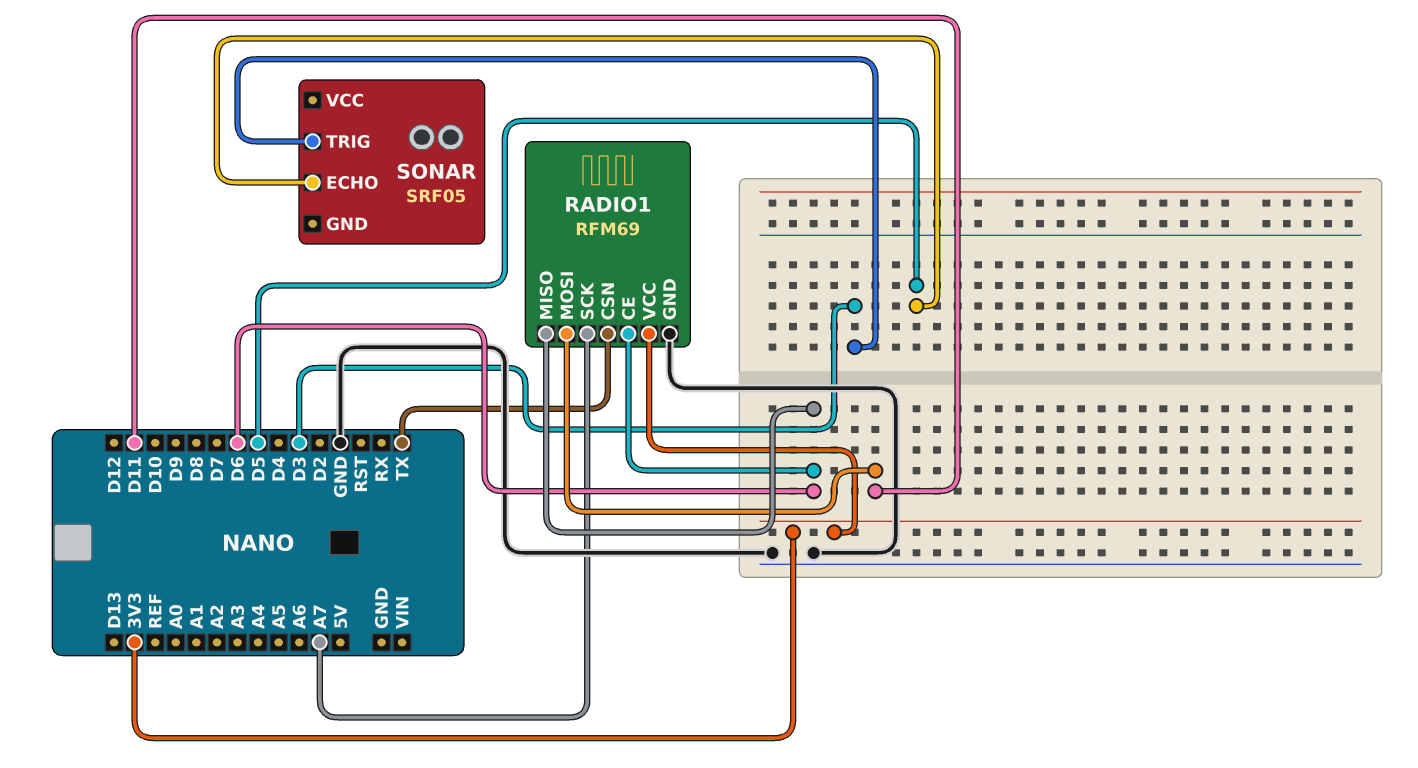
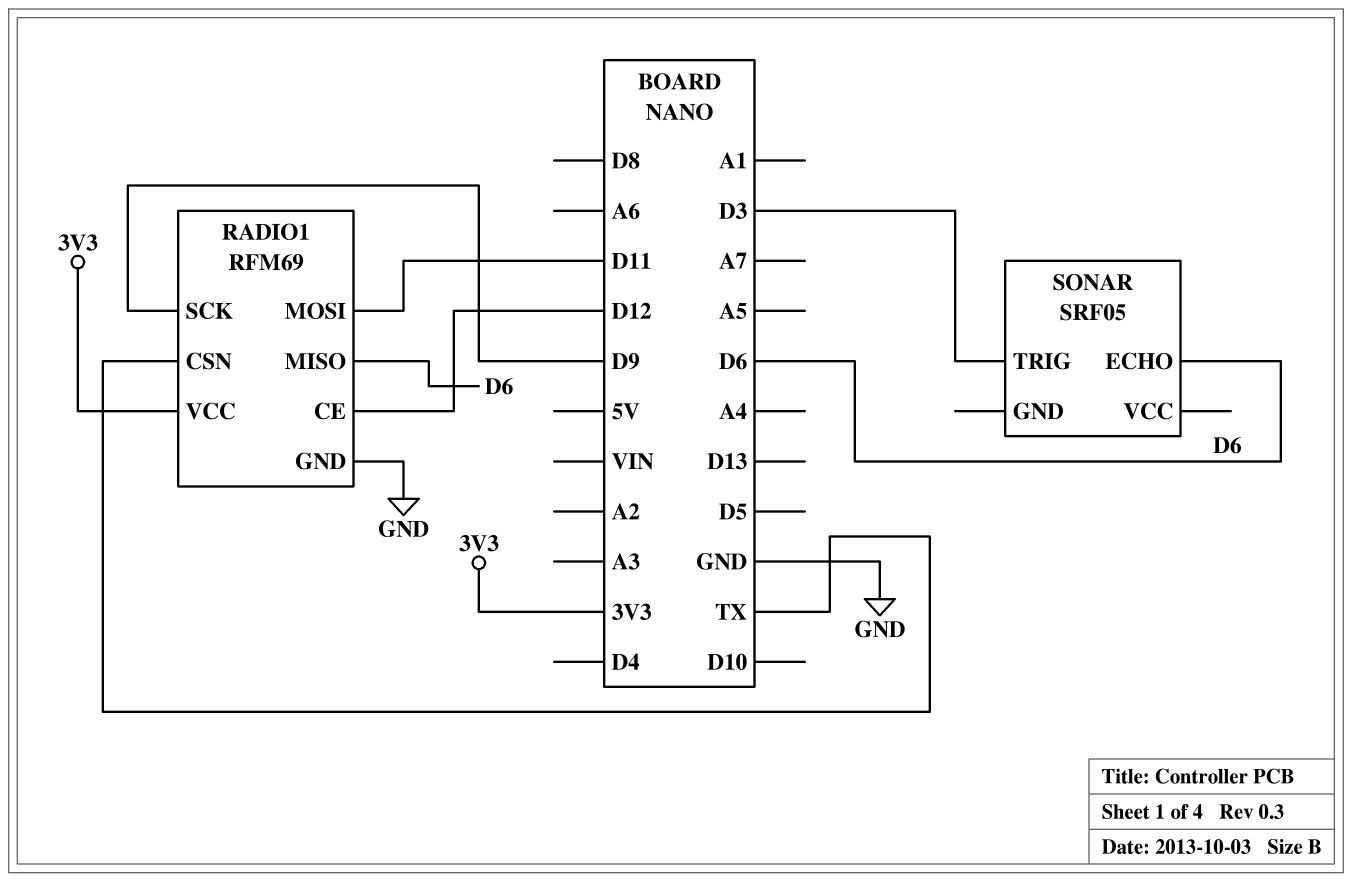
RADIO1 pin CE: D6 -> D12
RADIO1 pin SCK: A7 -> D9
SONAR pin ECHO: D5 -> D6

